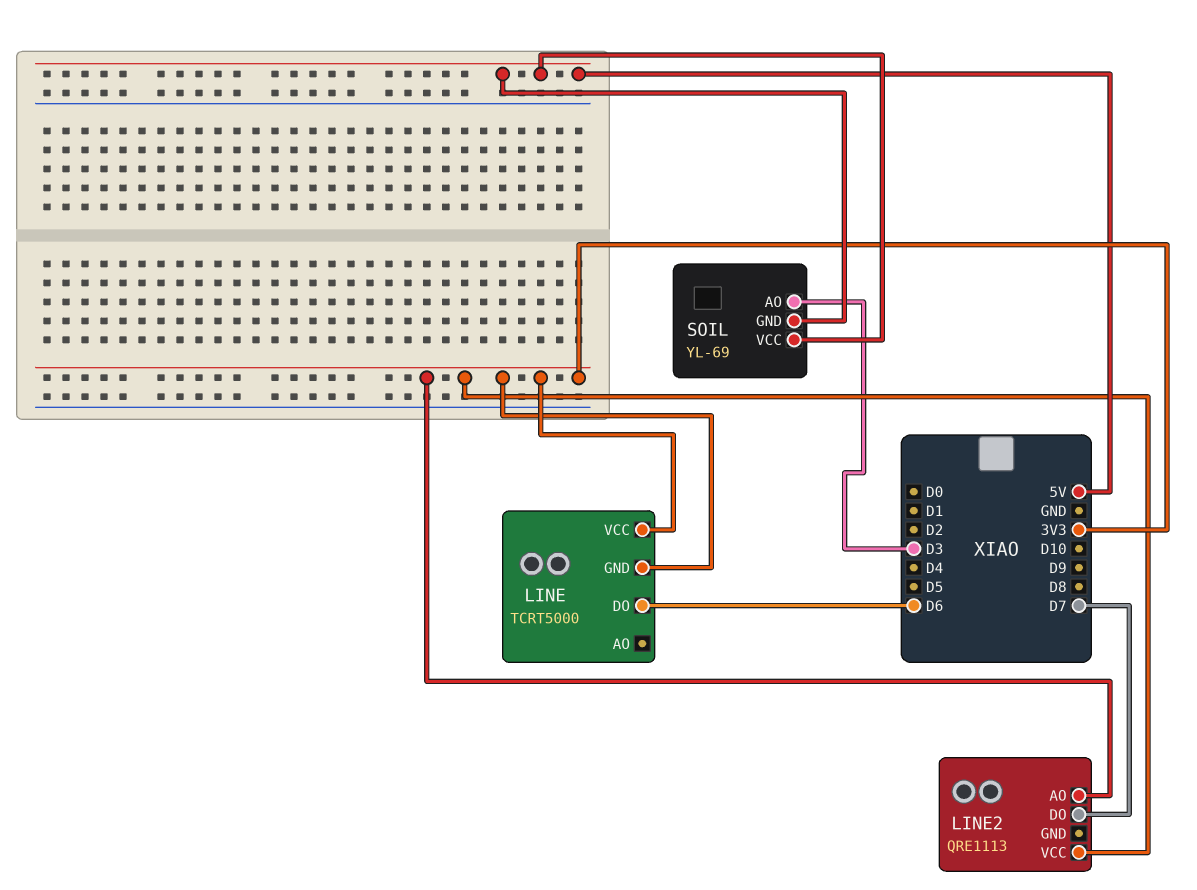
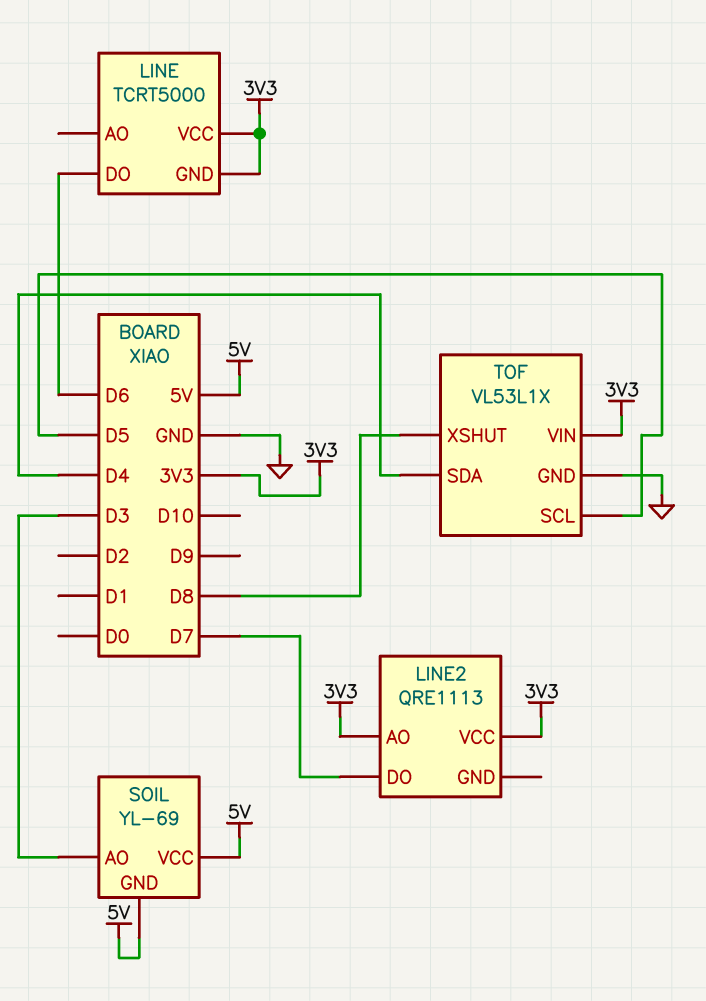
TOF: none -> VL53L1X
TOF pin GND: none -> GND
TOF pin SCL: none -> D5
TOF pin SDA: none -> D4
TOF pin VIN: none -> 3V3
TOF pin XSHUT: none -> D8

